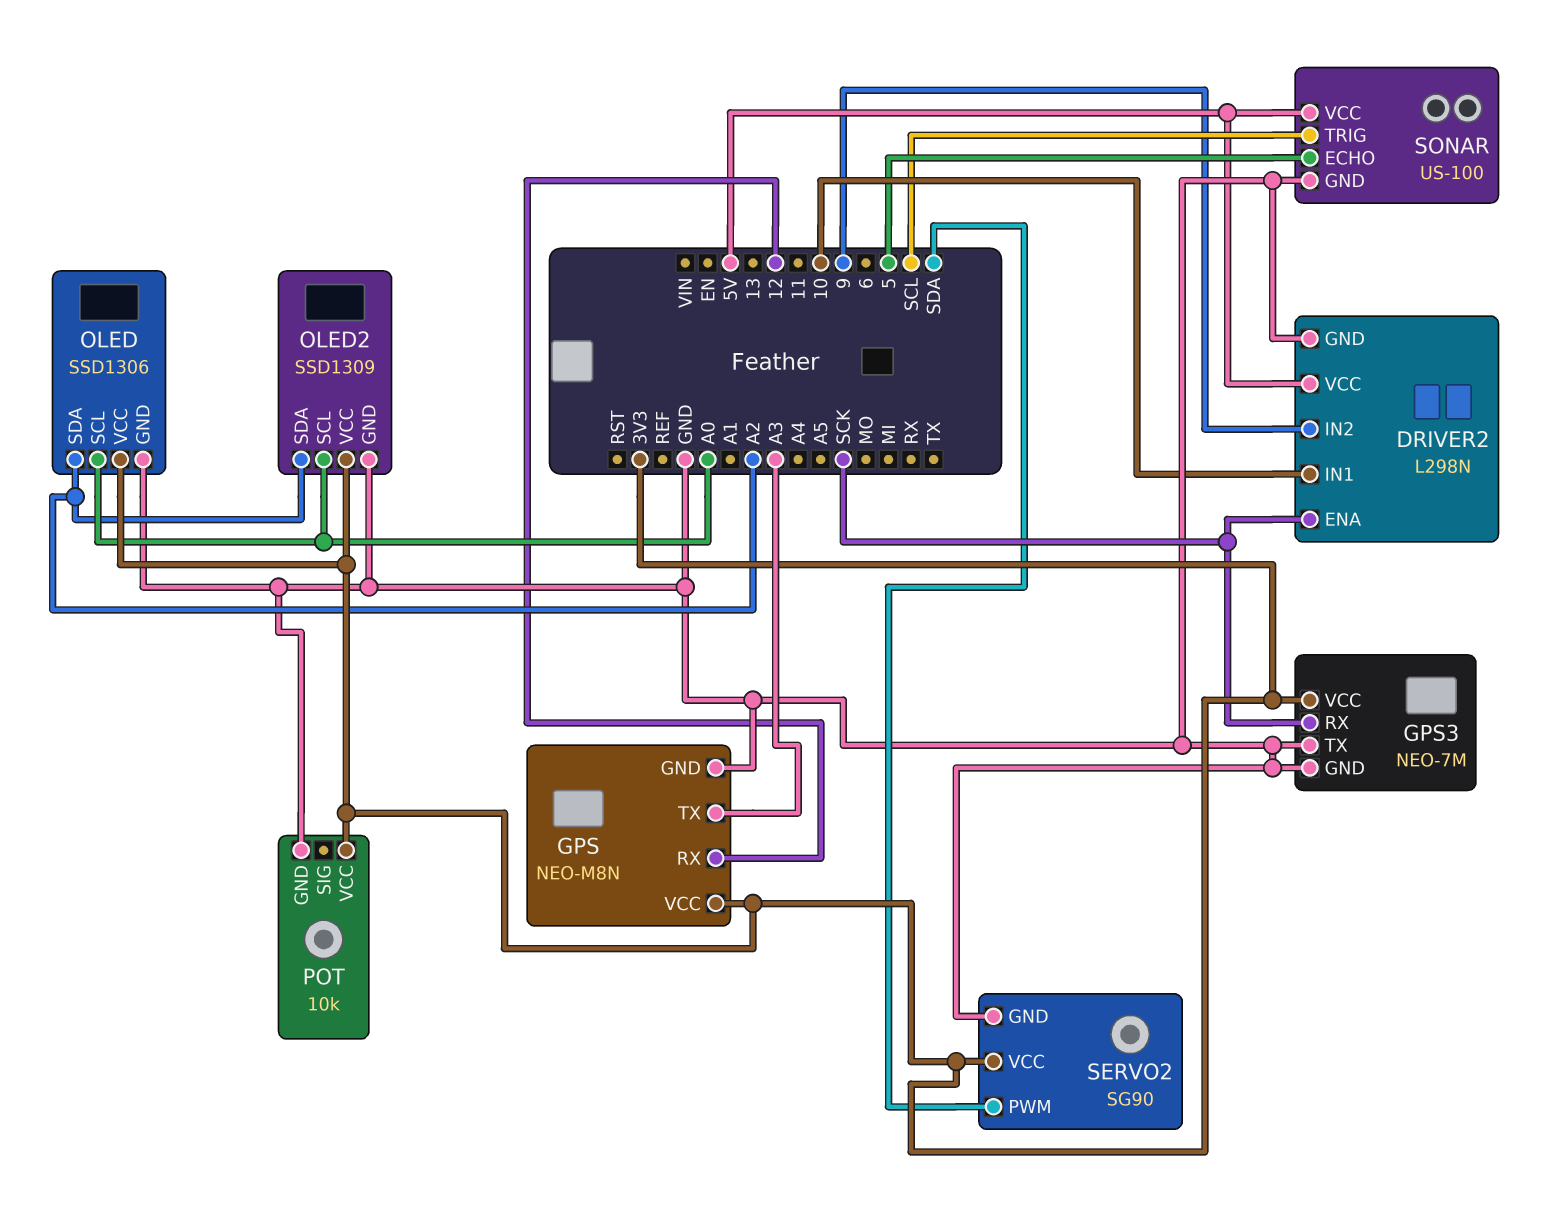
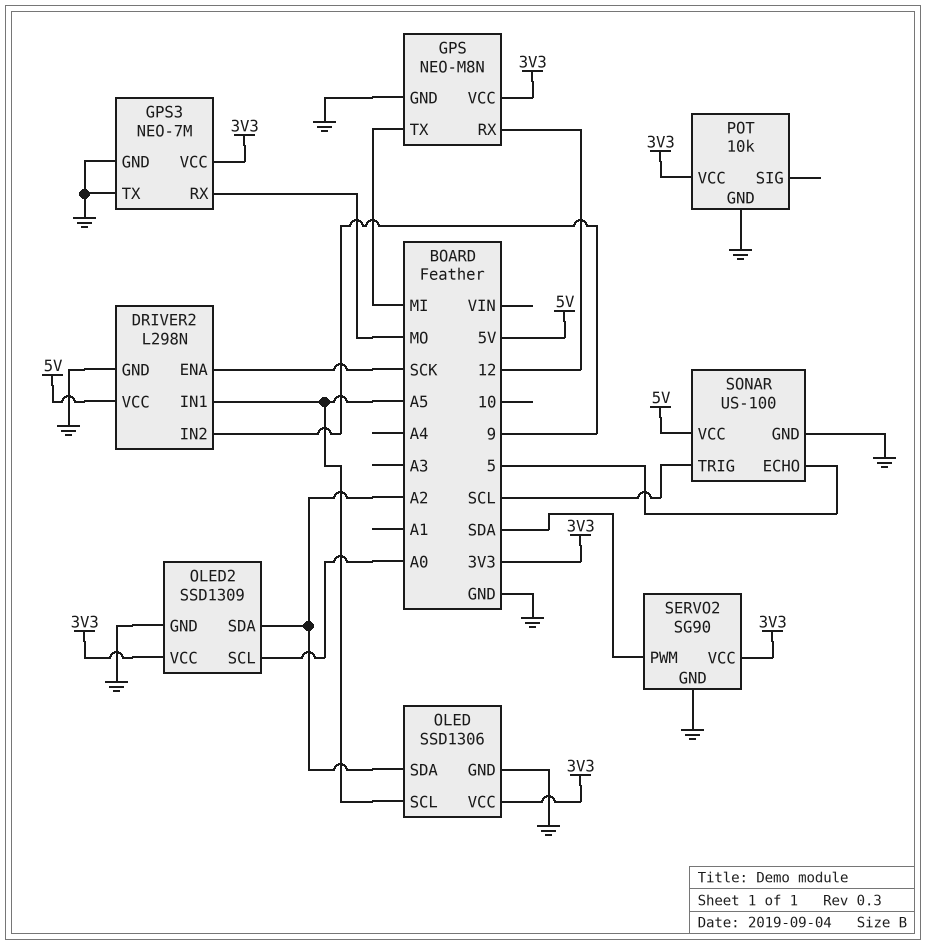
DRIVER2 pin IN1: 10 -> A5
GPS pin TX: A3 -> MI
GPS3 pin RX: SCK -> MO
OLED pin SCL: A0 -> A5

